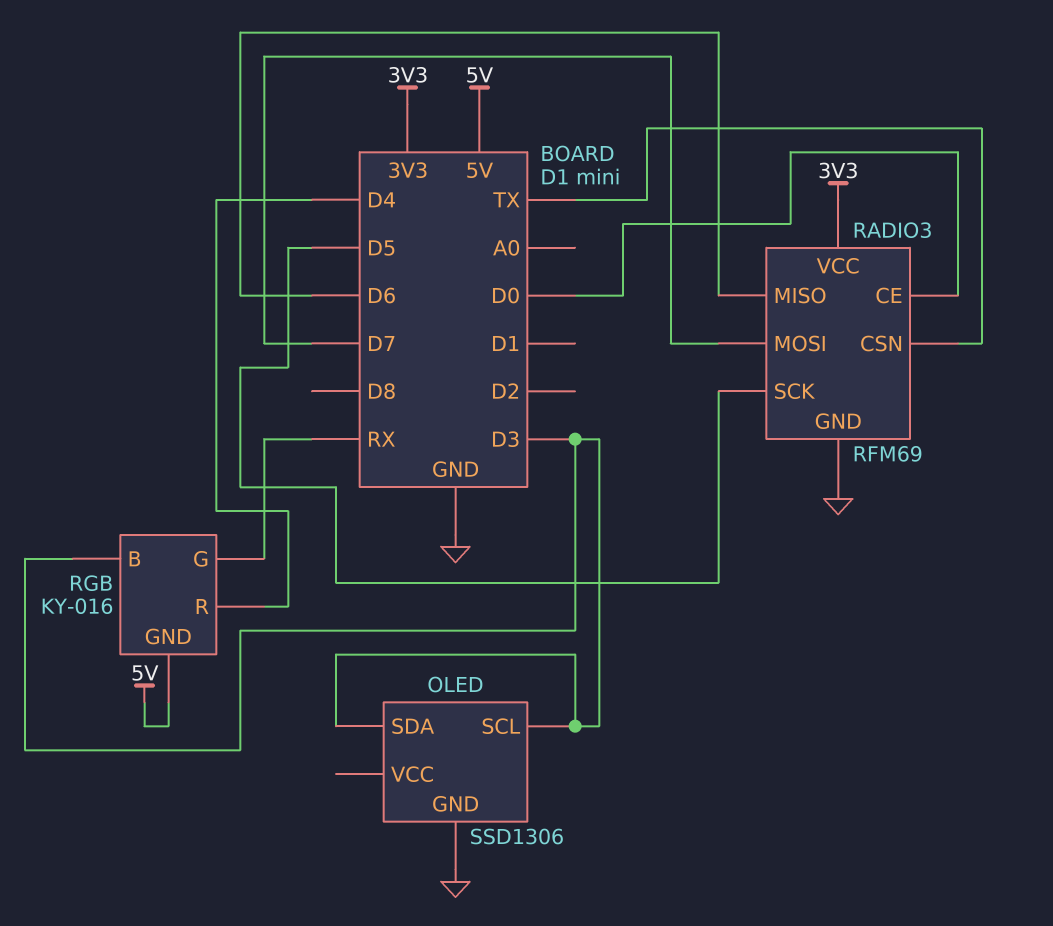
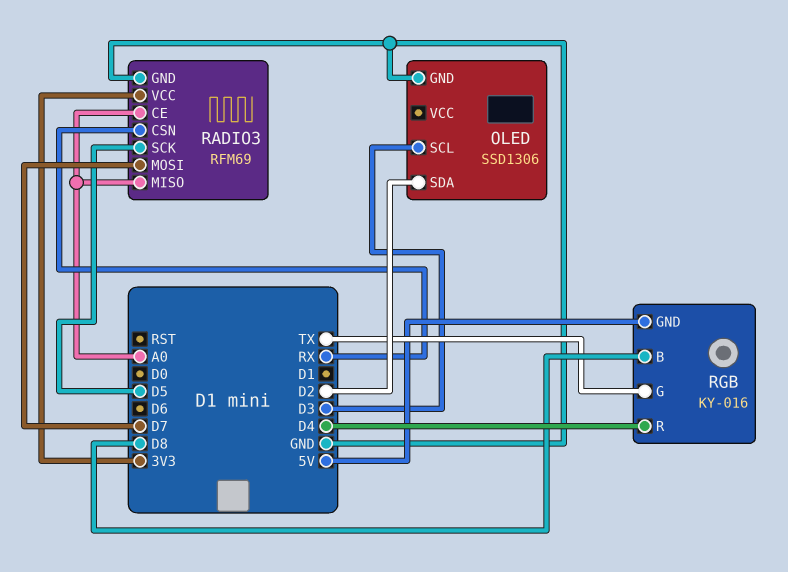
OLED pin SDA: D3 -> D2
RADIO3 pin CE: D0 -> A0
RADIO3 pin CSN: TX -> RX
RADIO3 pin MISO: D6 -> A0
RGB pin B: D3 -> D8
RGB pin G: RX -> TX

